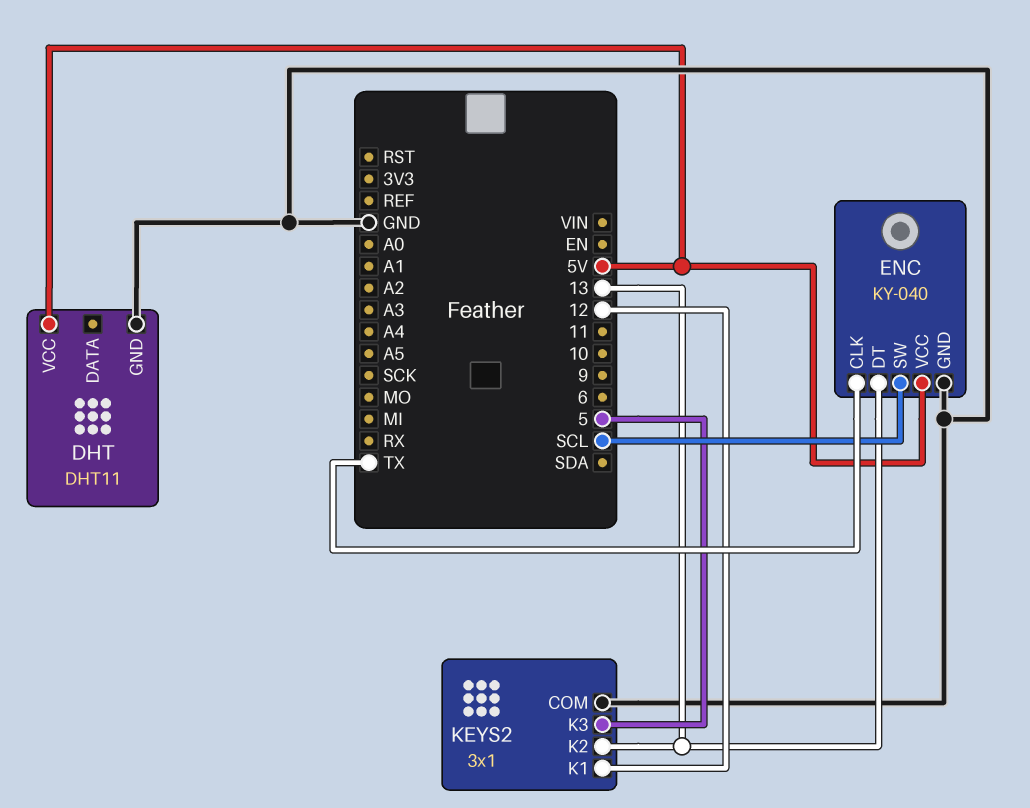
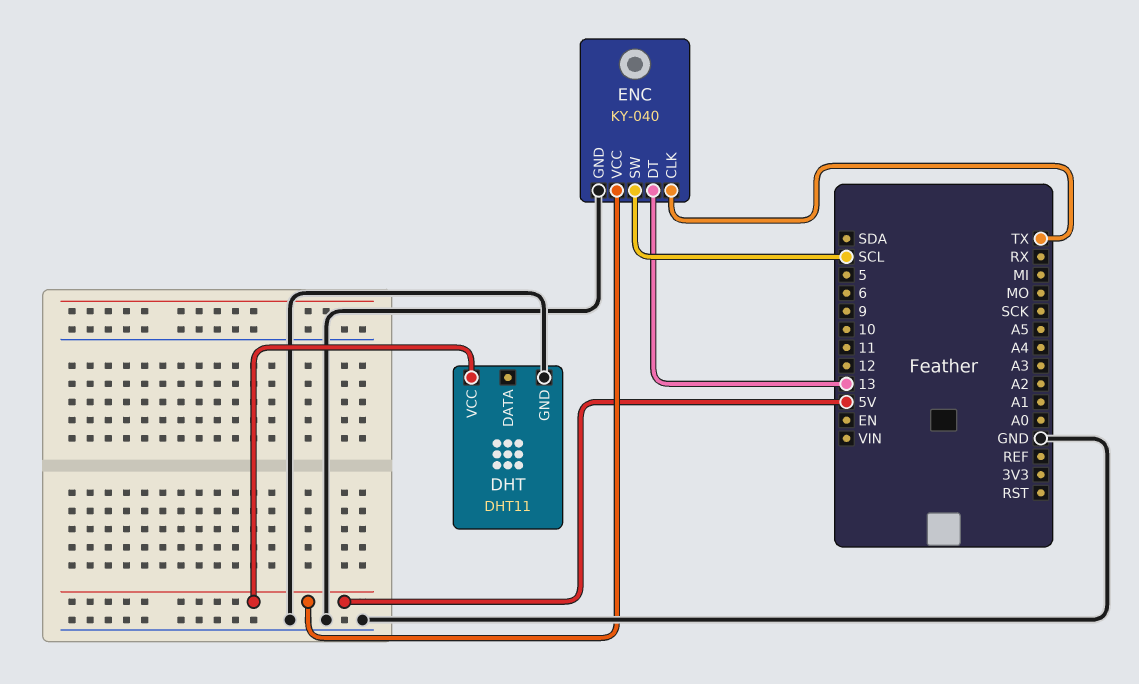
KEYS2: 3x1 -> none
KEYS2 pin COM: GND -> none
KEYS2 pin K1: 12 -> none
KEYS2 pin K2: 13 -> none
KEYS2 pin K3: 5 -> none

